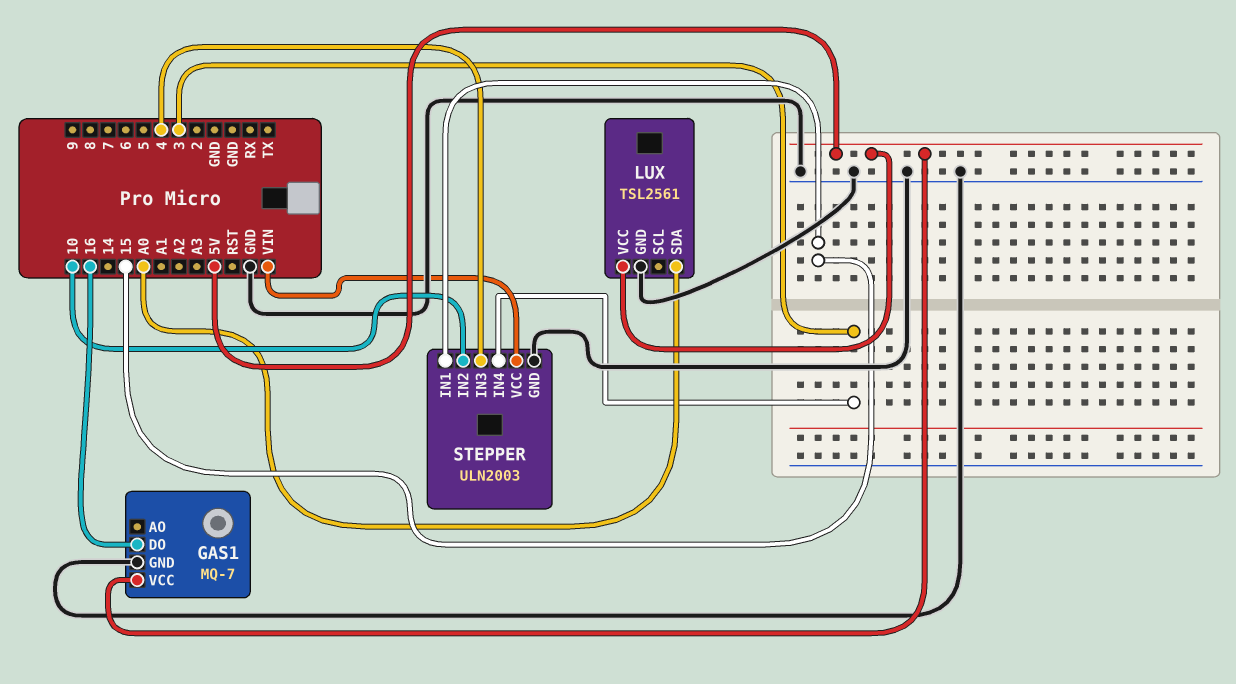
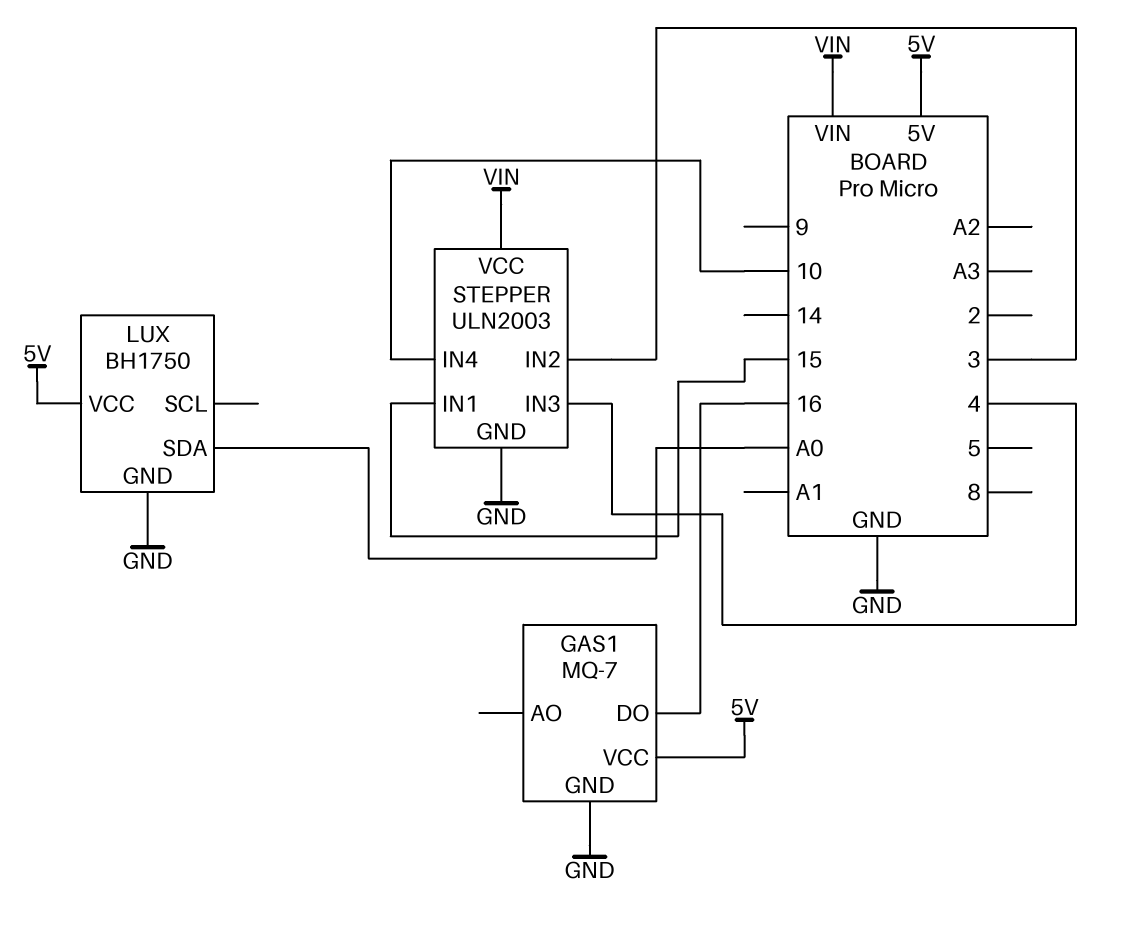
LUX: TSL2561 -> BH1750
STEPPER pin IN2: 10 -> 3
STEPPER pin IN4: 3 -> 10

